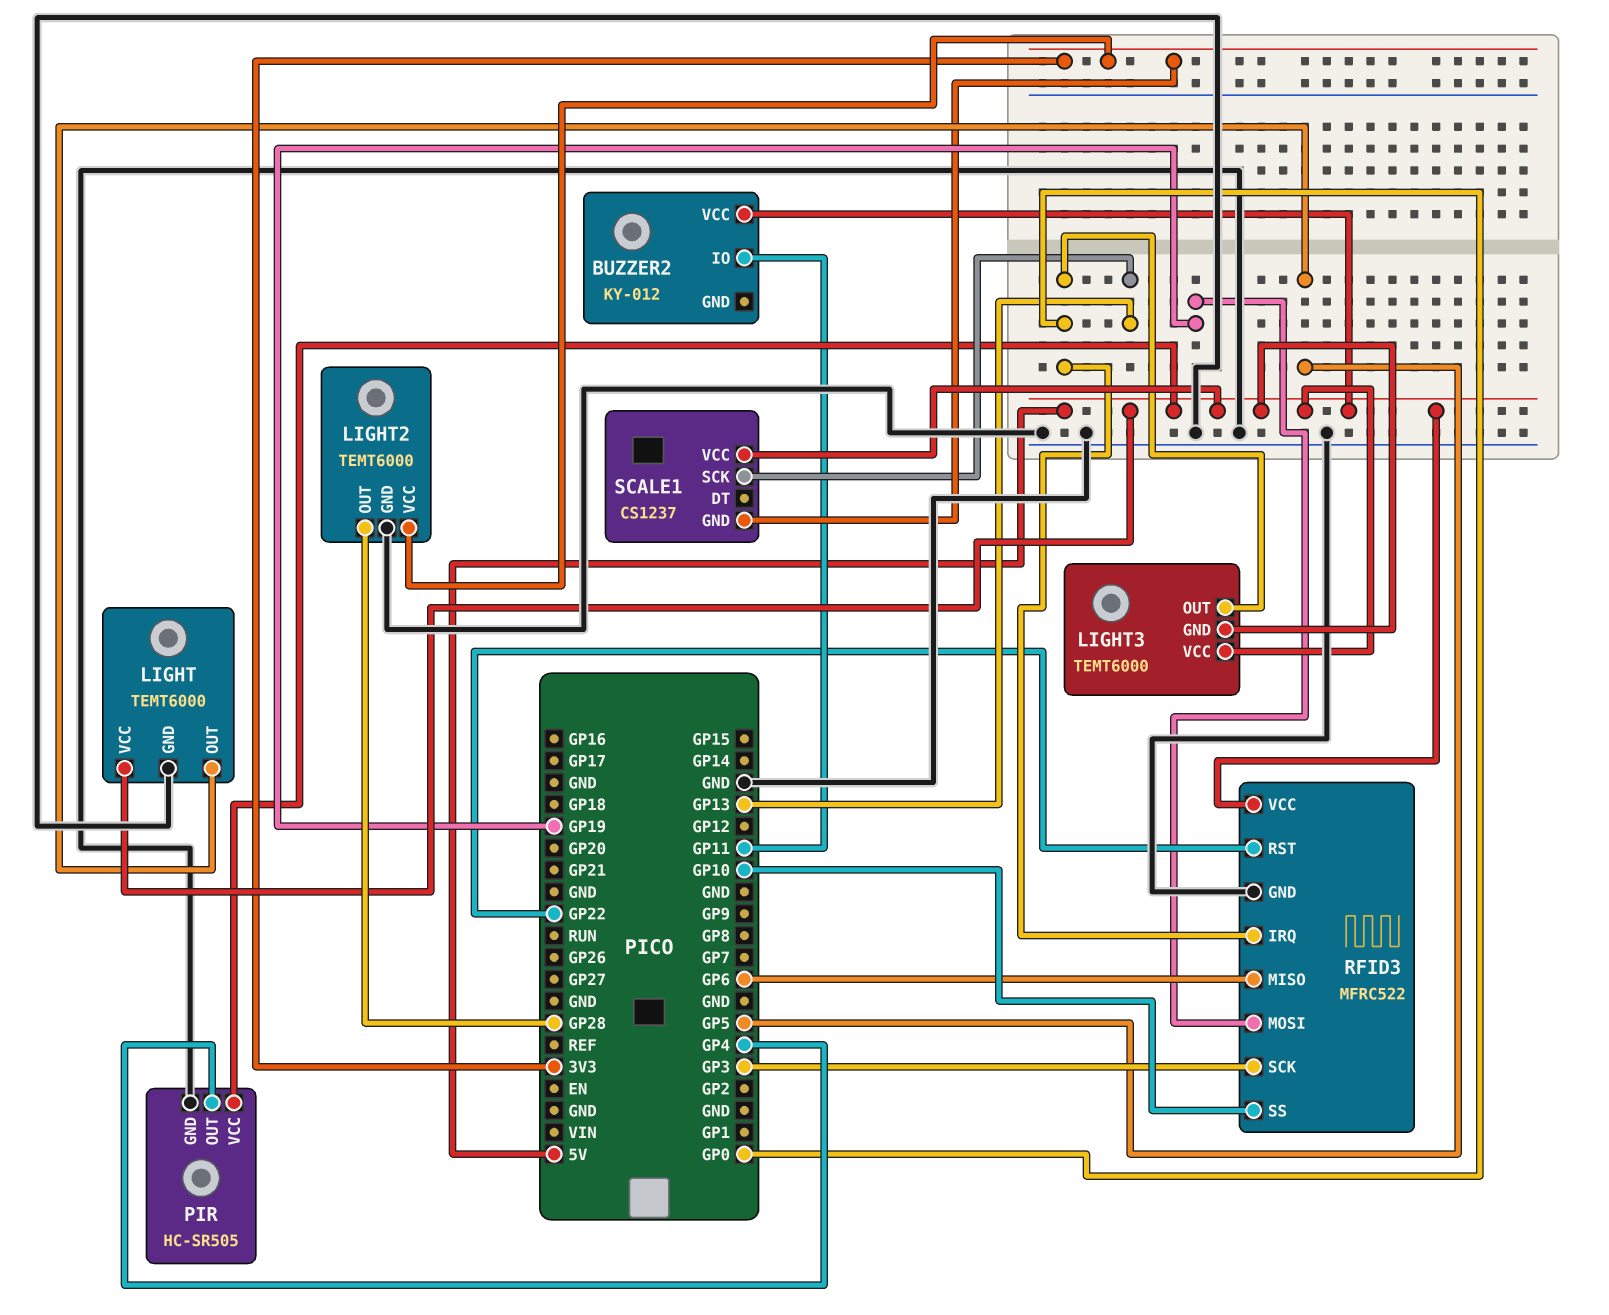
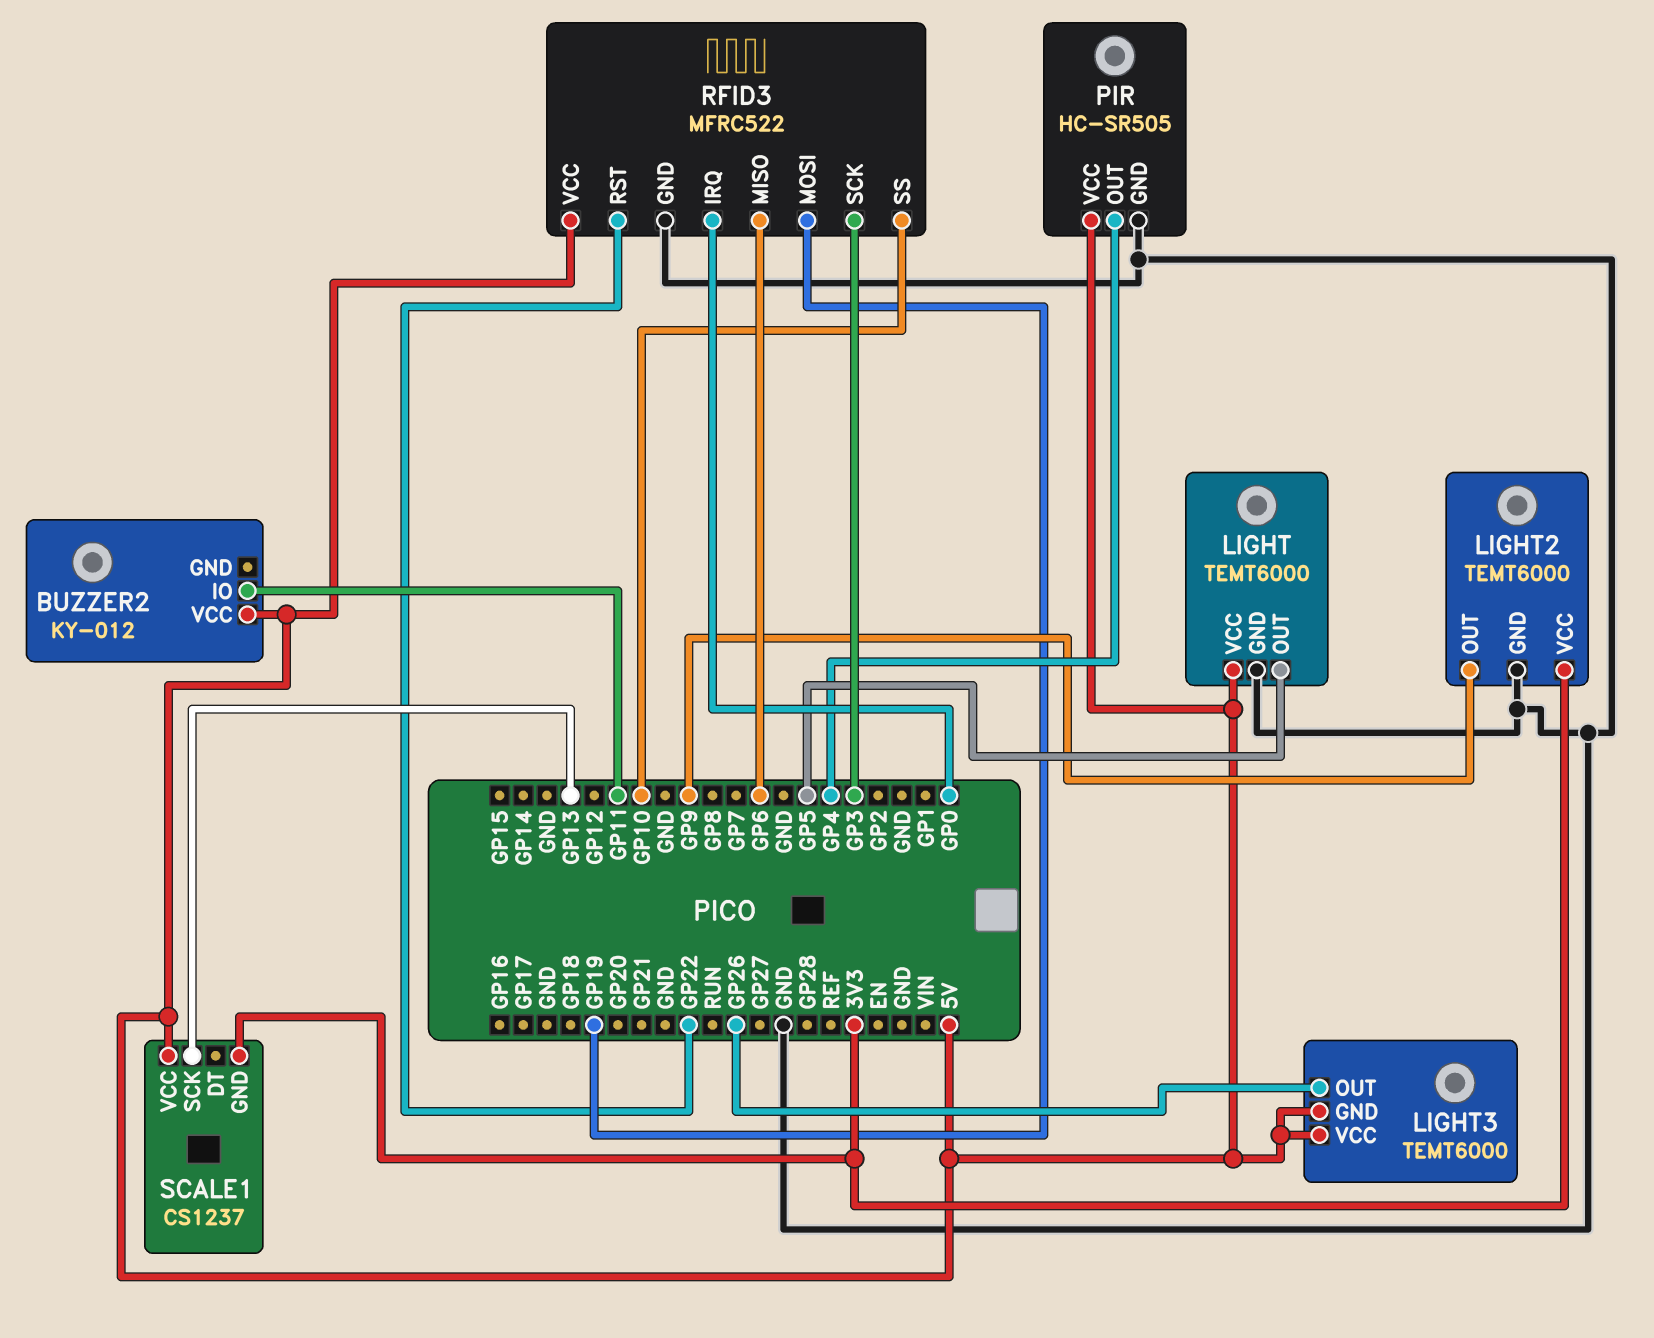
LIGHT2 pin OUT: GP28 -> GP9
LIGHT3 pin OUT: GP0 -> GP26

